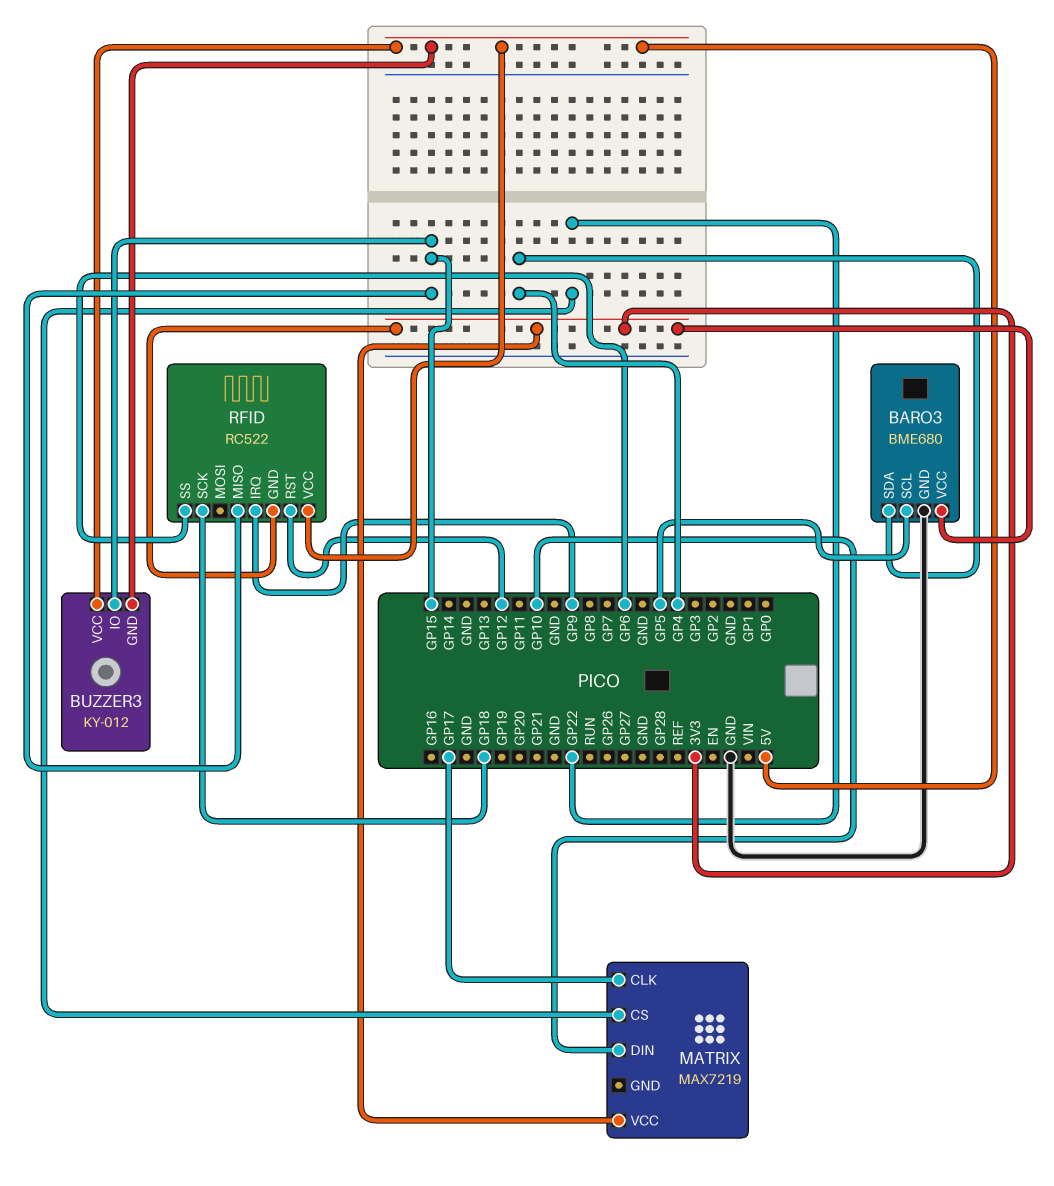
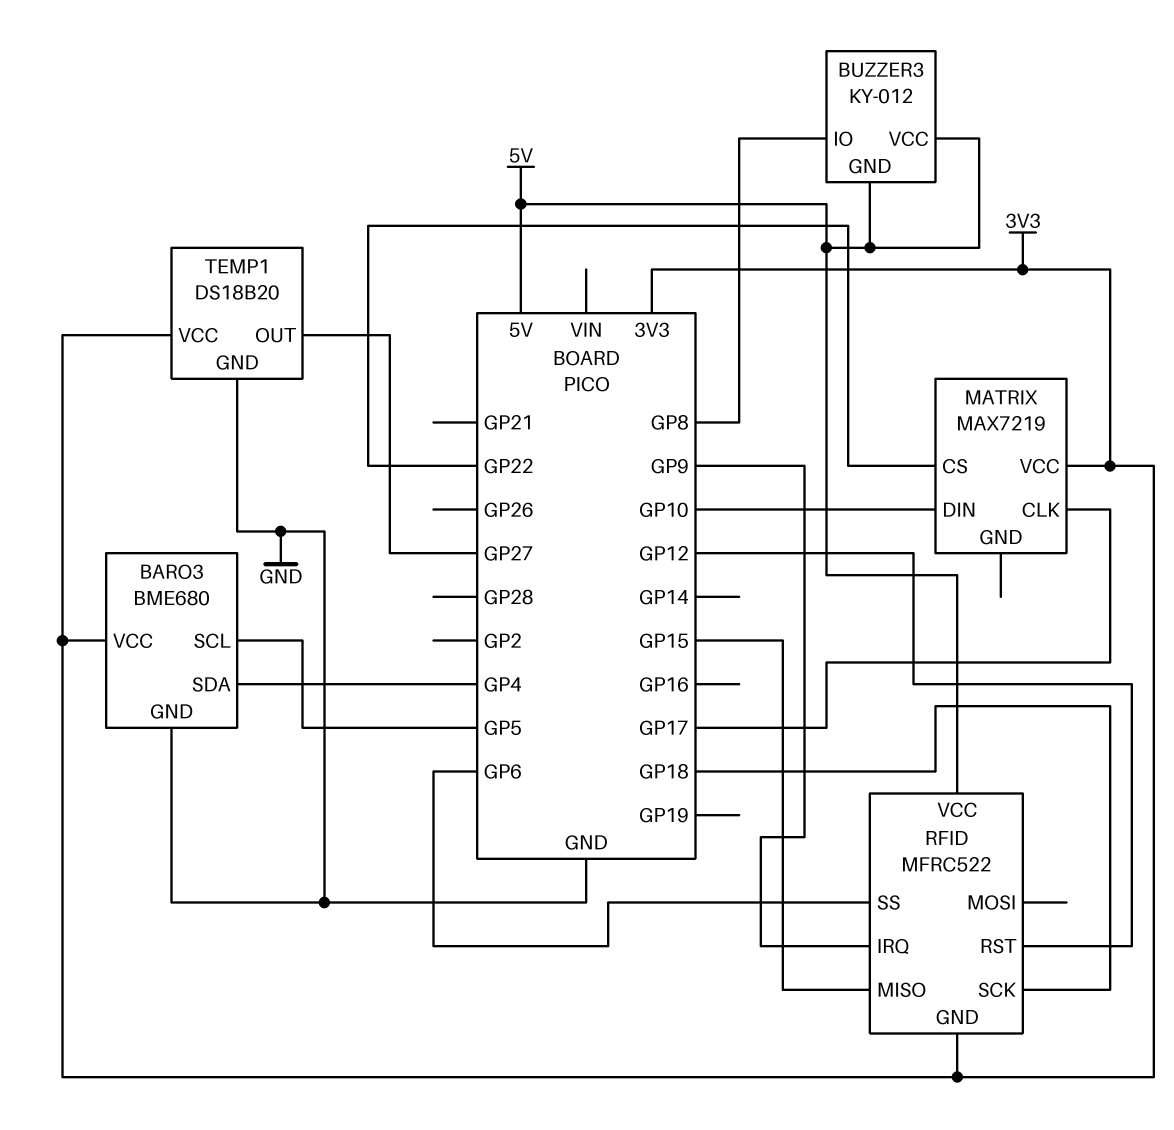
BUZZER3 pin IO: GP15 -> GP8
RFID: RC522 -> MFRC522
TEMP1: none -> DS18B20
TEMP1 pin GND: none -> GND
TEMP1 pin OUT: none -> GP27
TEMP1 pin VCC: none -> 3V3

